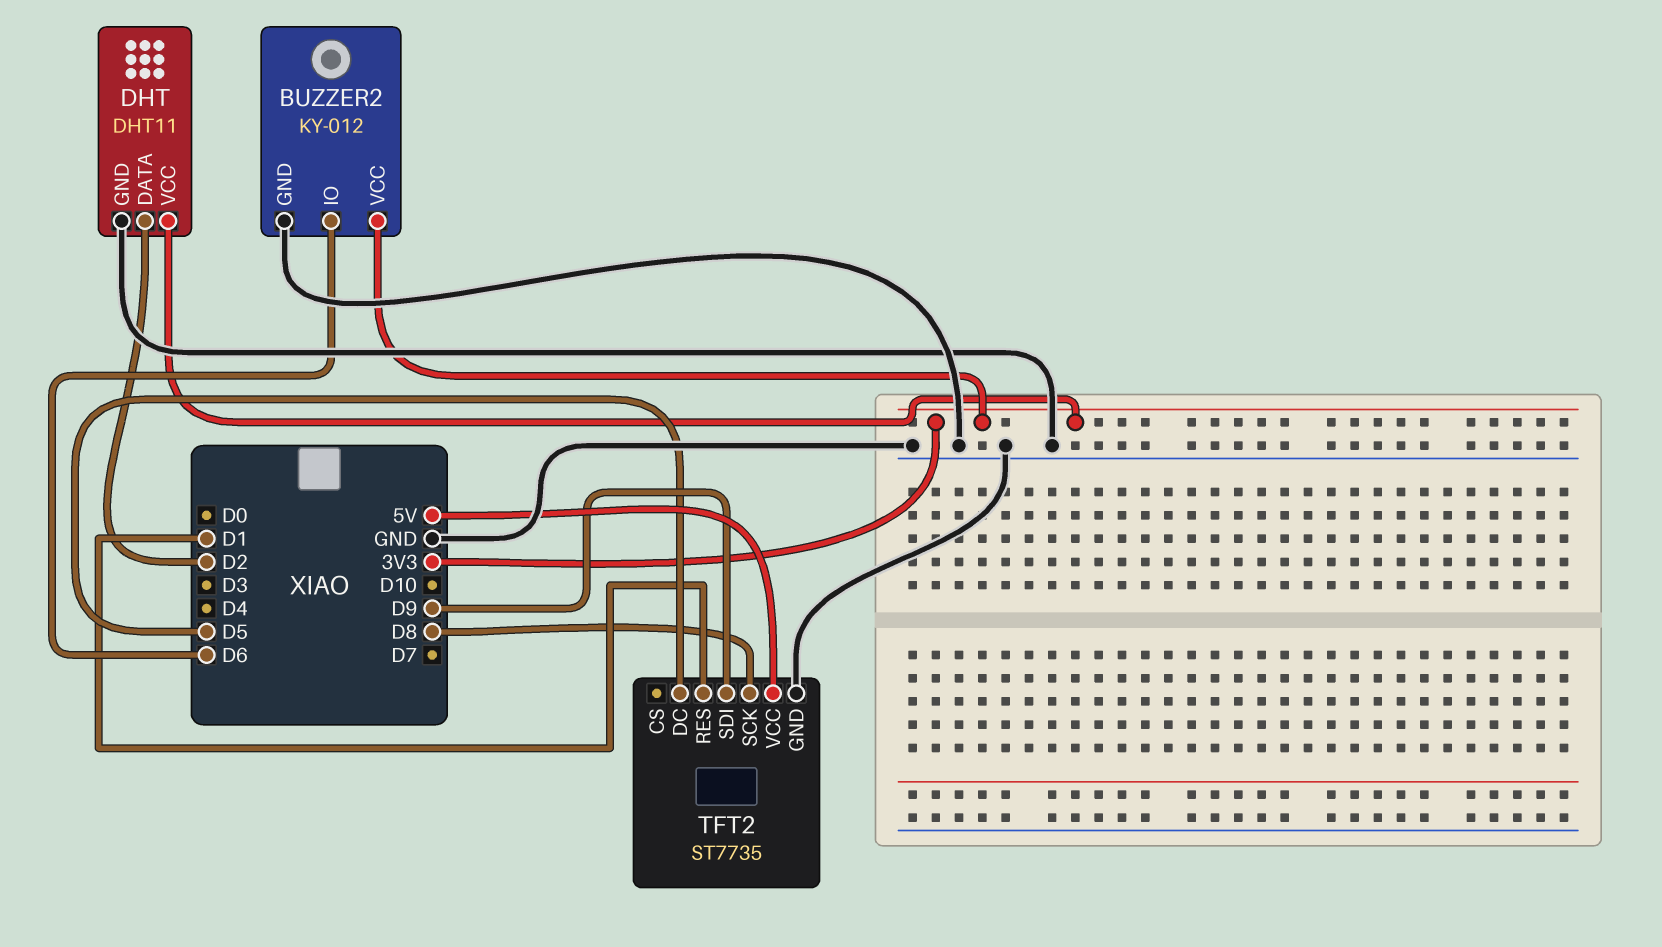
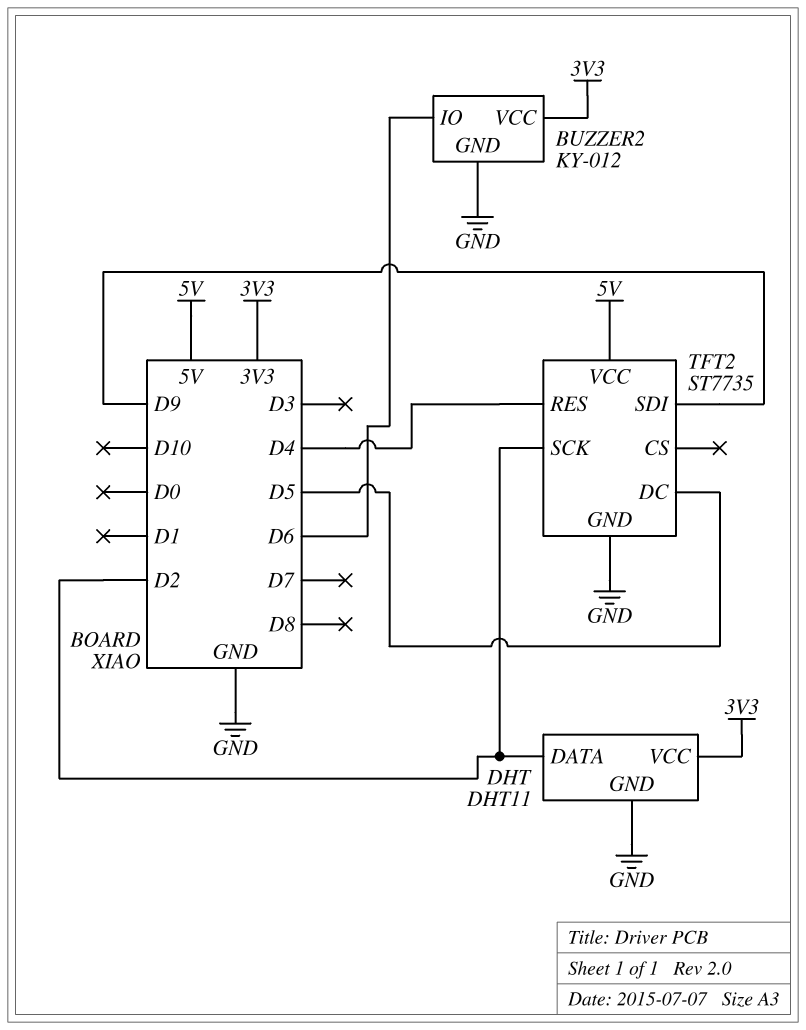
TFT2 pin RES: D1 -> D4
TFT2 pin SCK: D8 -> D2

